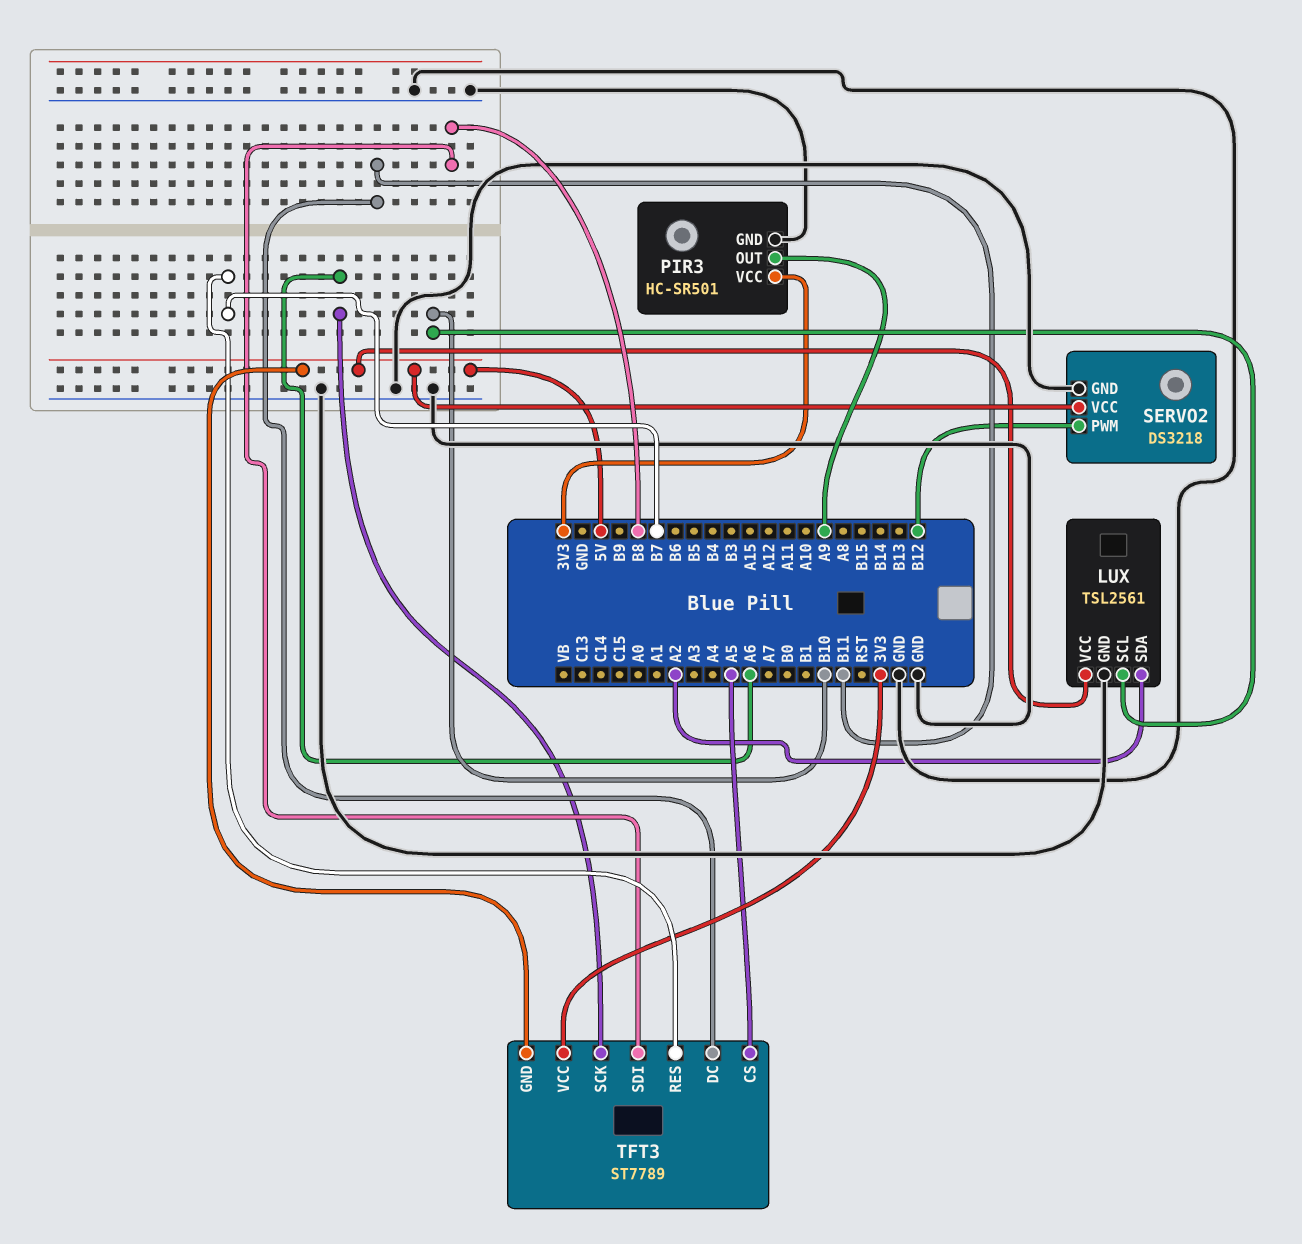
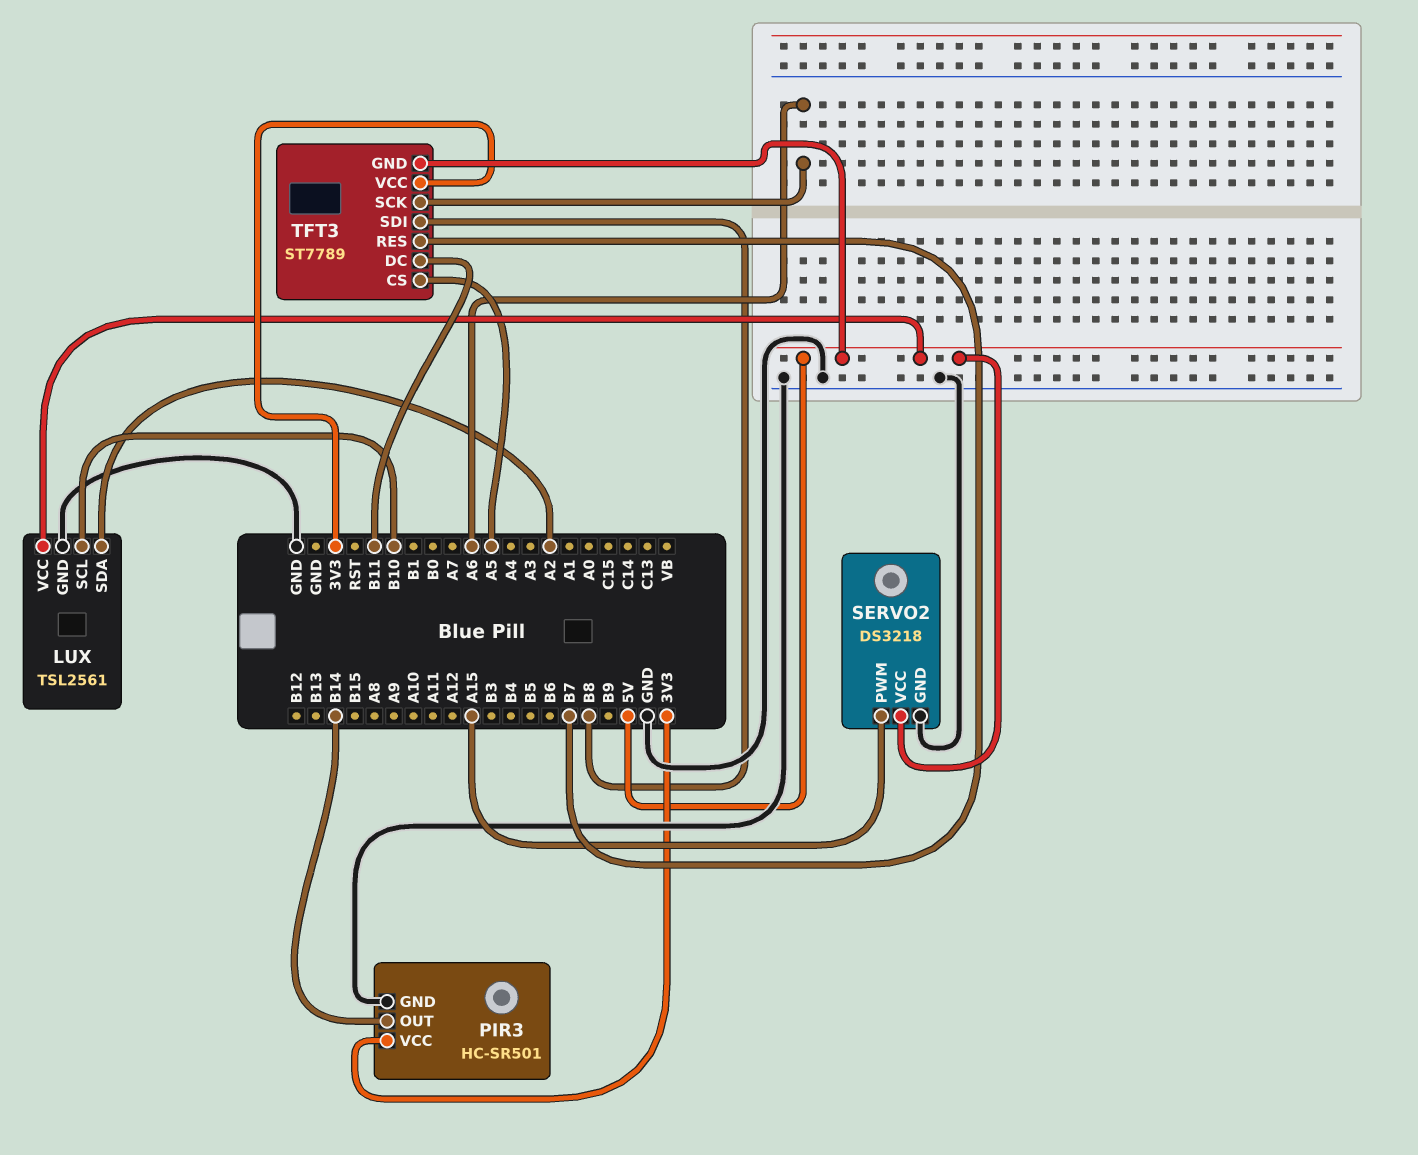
PIR3 pin OUT: A9 -> B14
SERVO2 pin PWM: B12 -> A15

